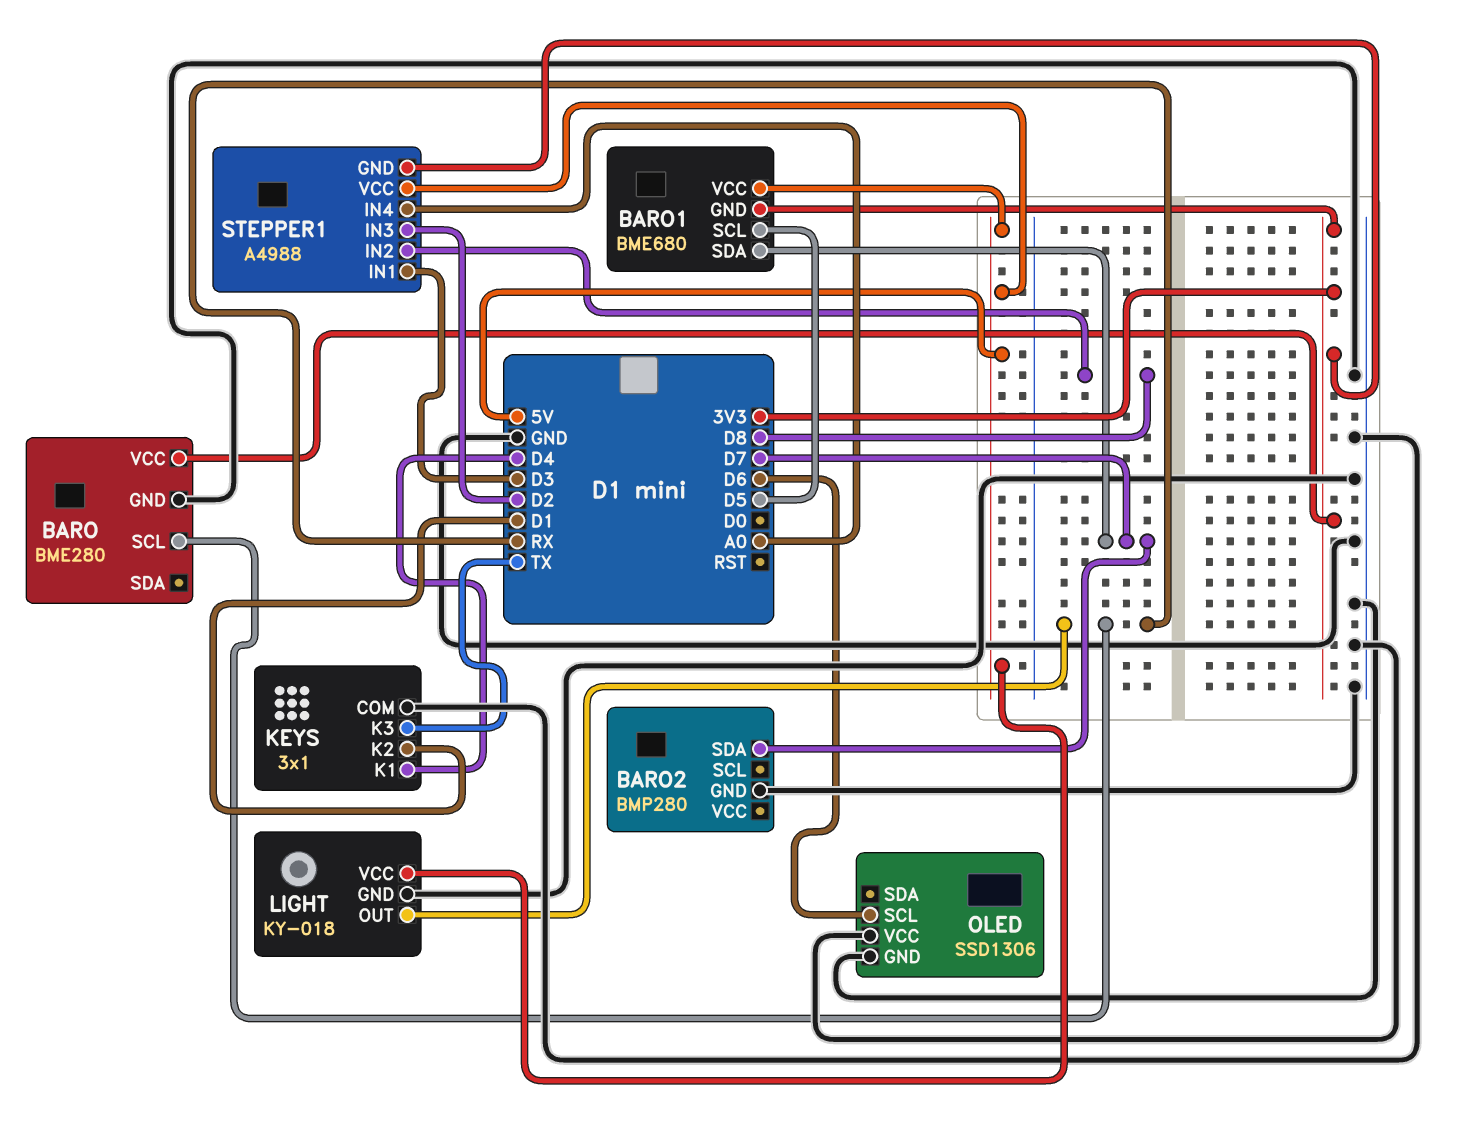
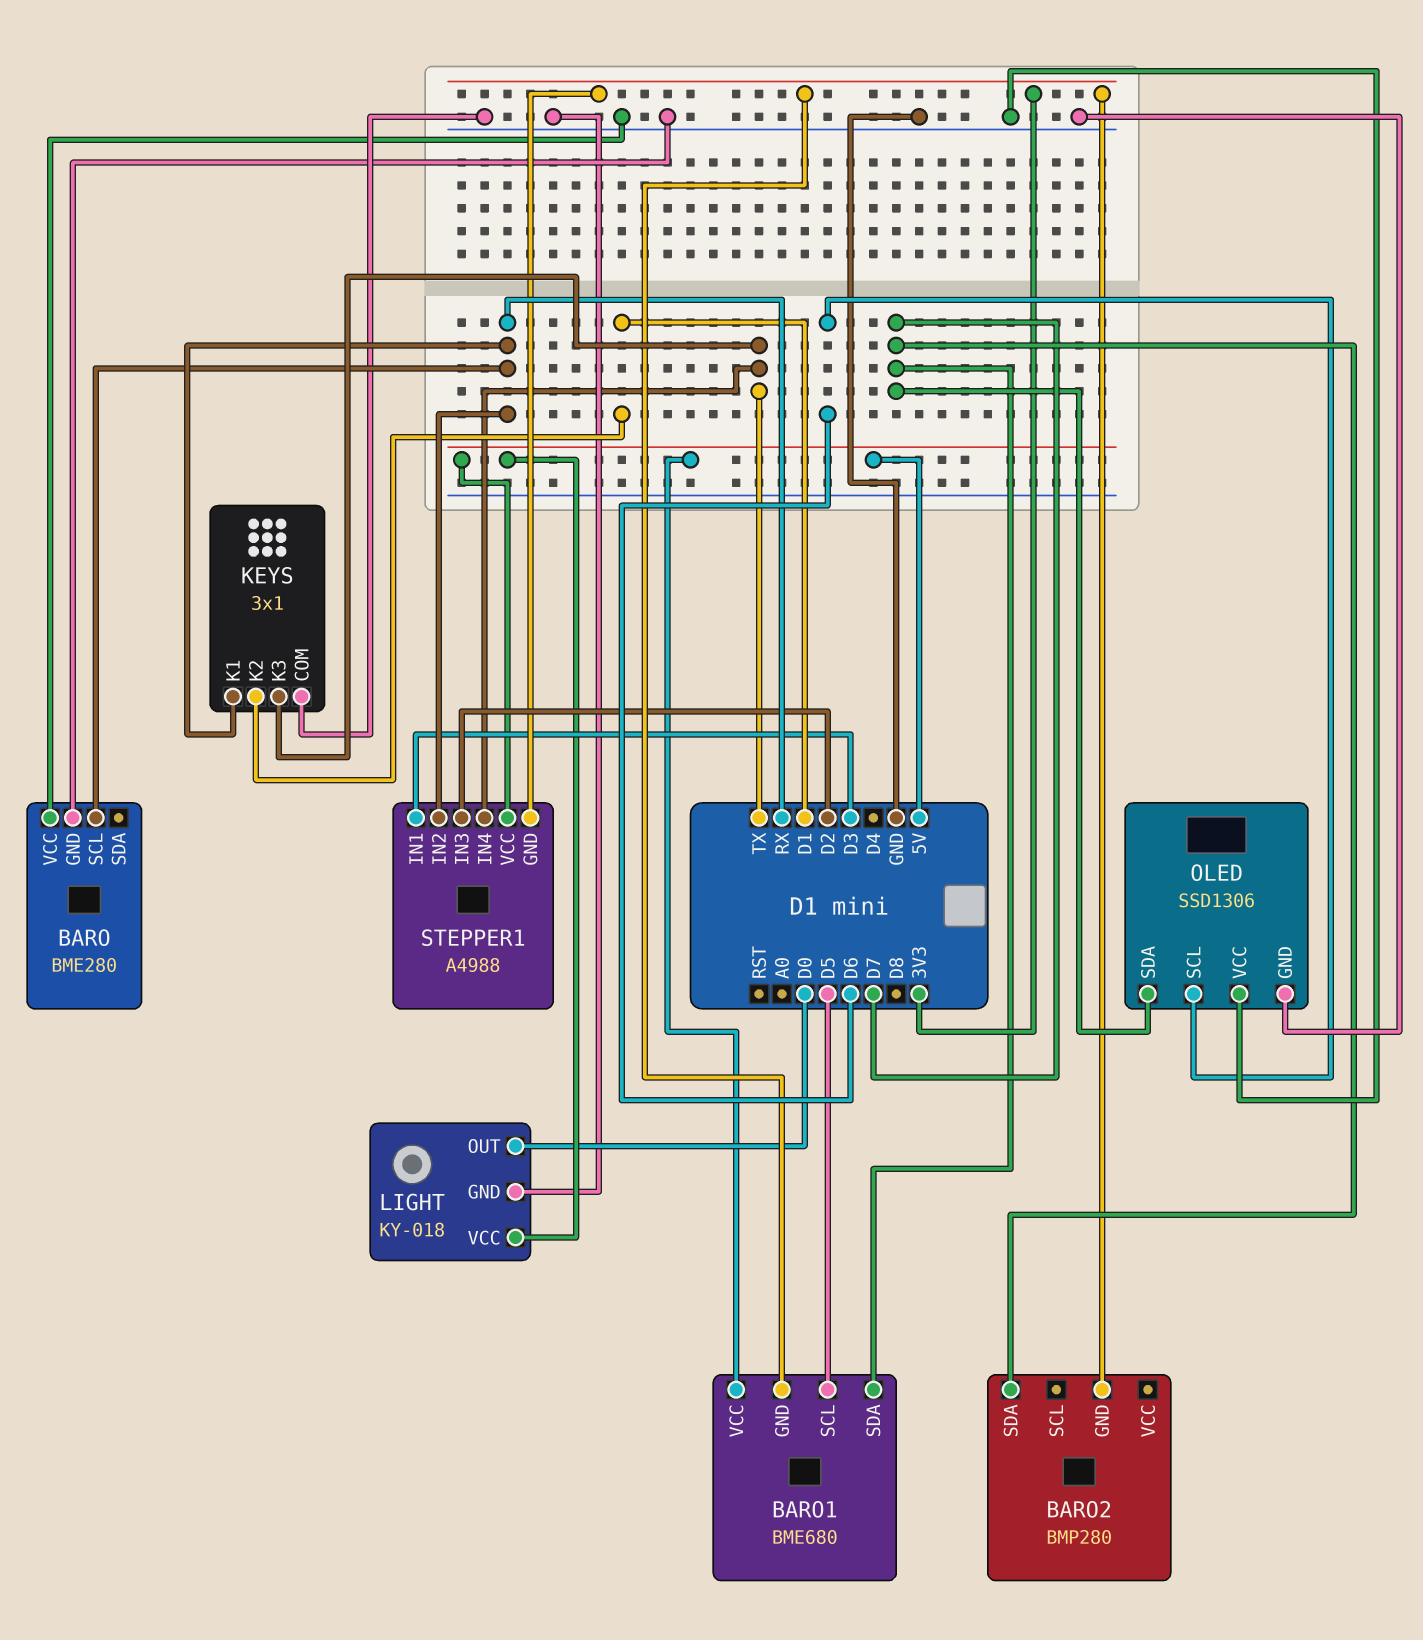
BARO pin VCC: 3V3 -> GND
BARO2 pin GND: GND -> 3V3
KEYS pin K1: D4 -> RX
LIGHT pin OUT: RX -> D0
OLED pin SDA: none -> D7
STEPPER1 pin IN2: D8 -> RX
STEPPER1 pin IN4: A0 -> TX

